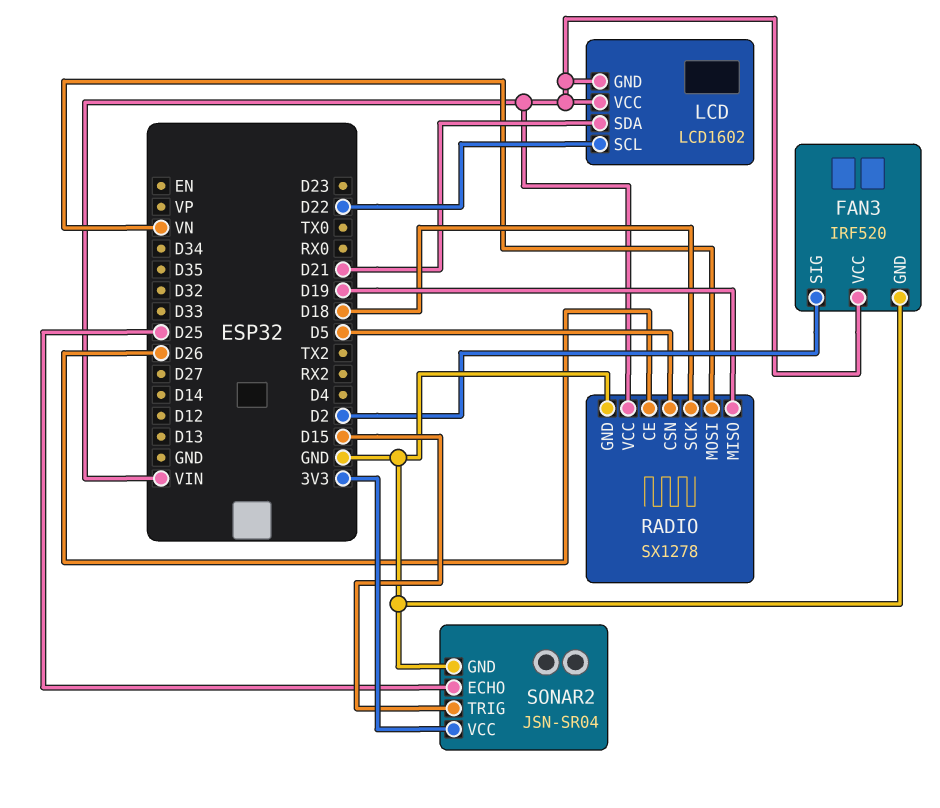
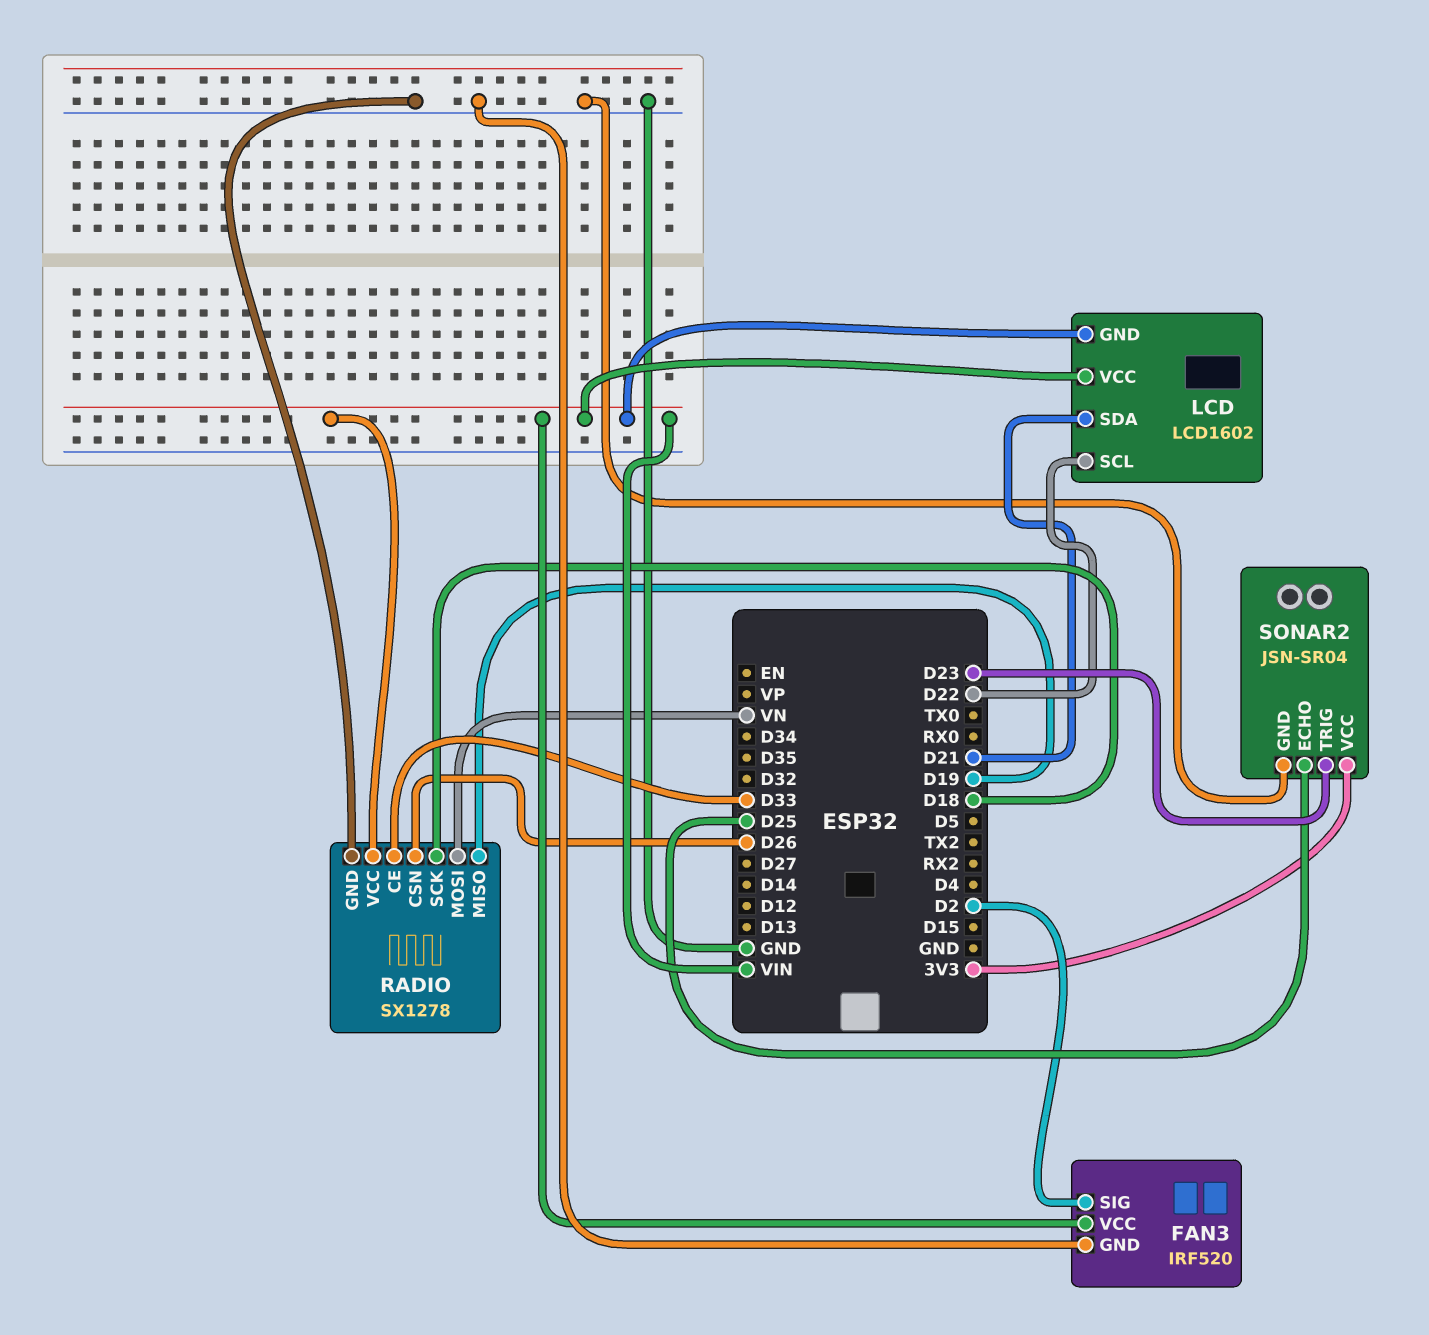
RADIO pin CE: D26 -> D33
RADIO pin CSN: D5 -> D26
SONAR2 pin TRIG: D15 -> D23

